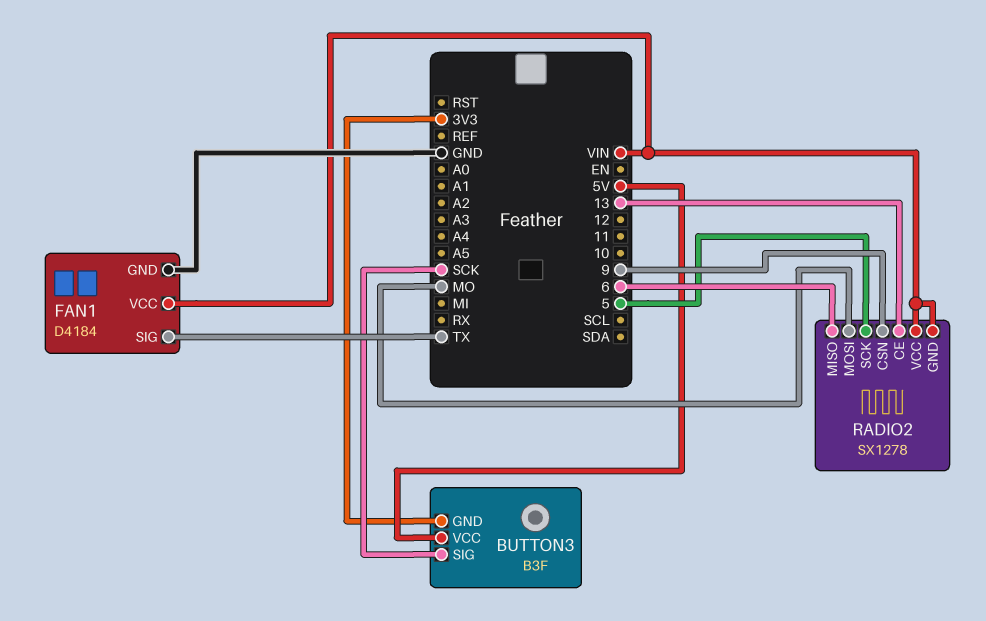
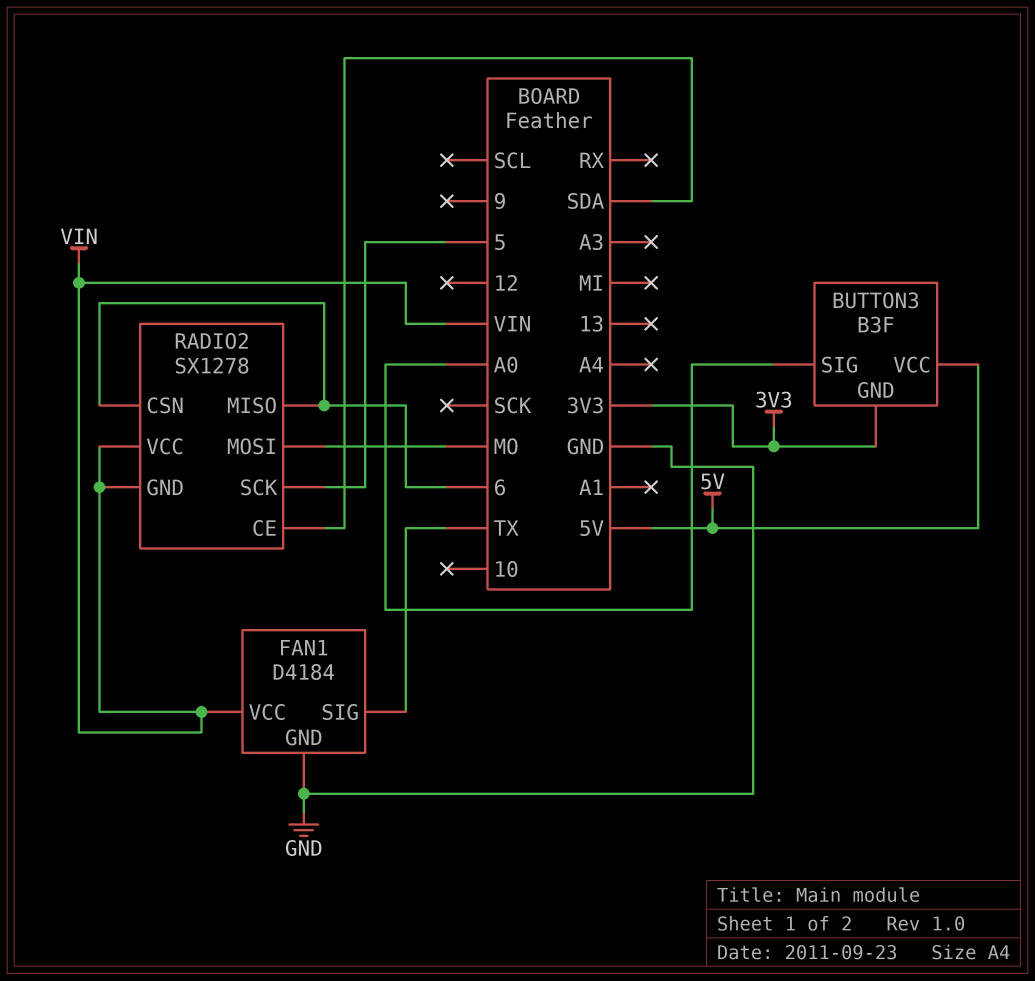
BUTTON3 pin SIG: SCK -> A0
RADIO2 pin CE: 13 -> SDA
RADIO2 pin CSN: 9 -> 6

